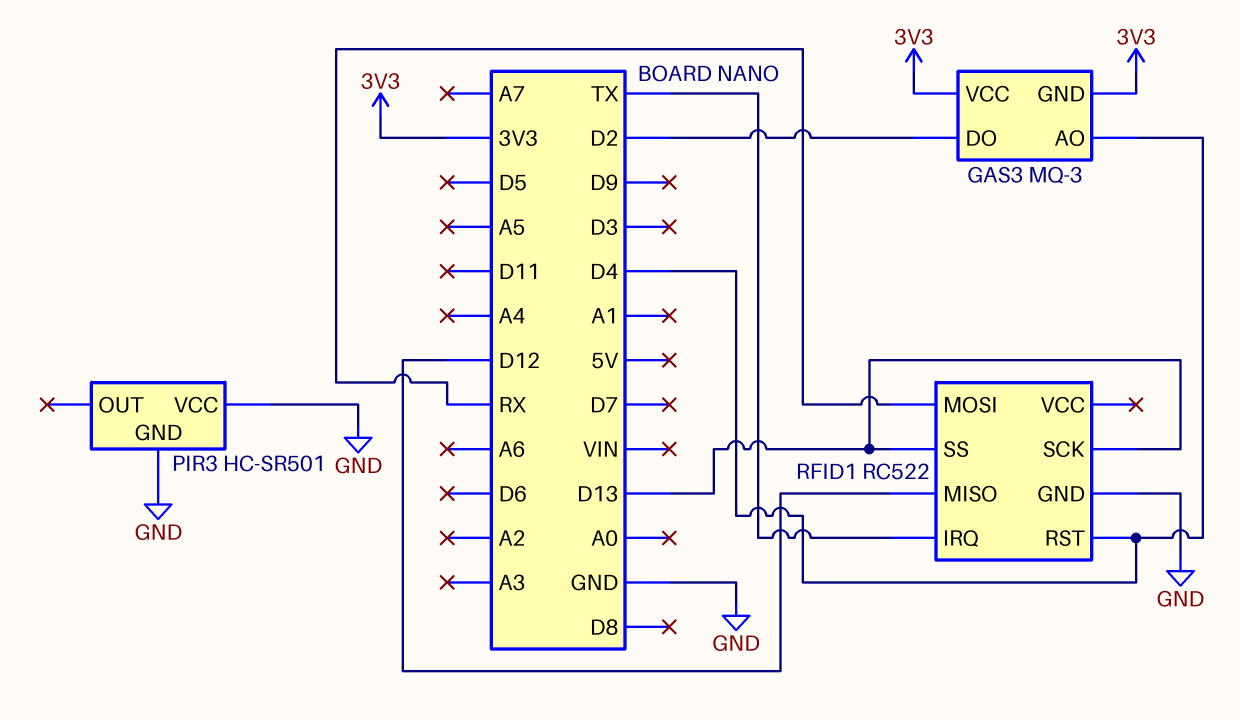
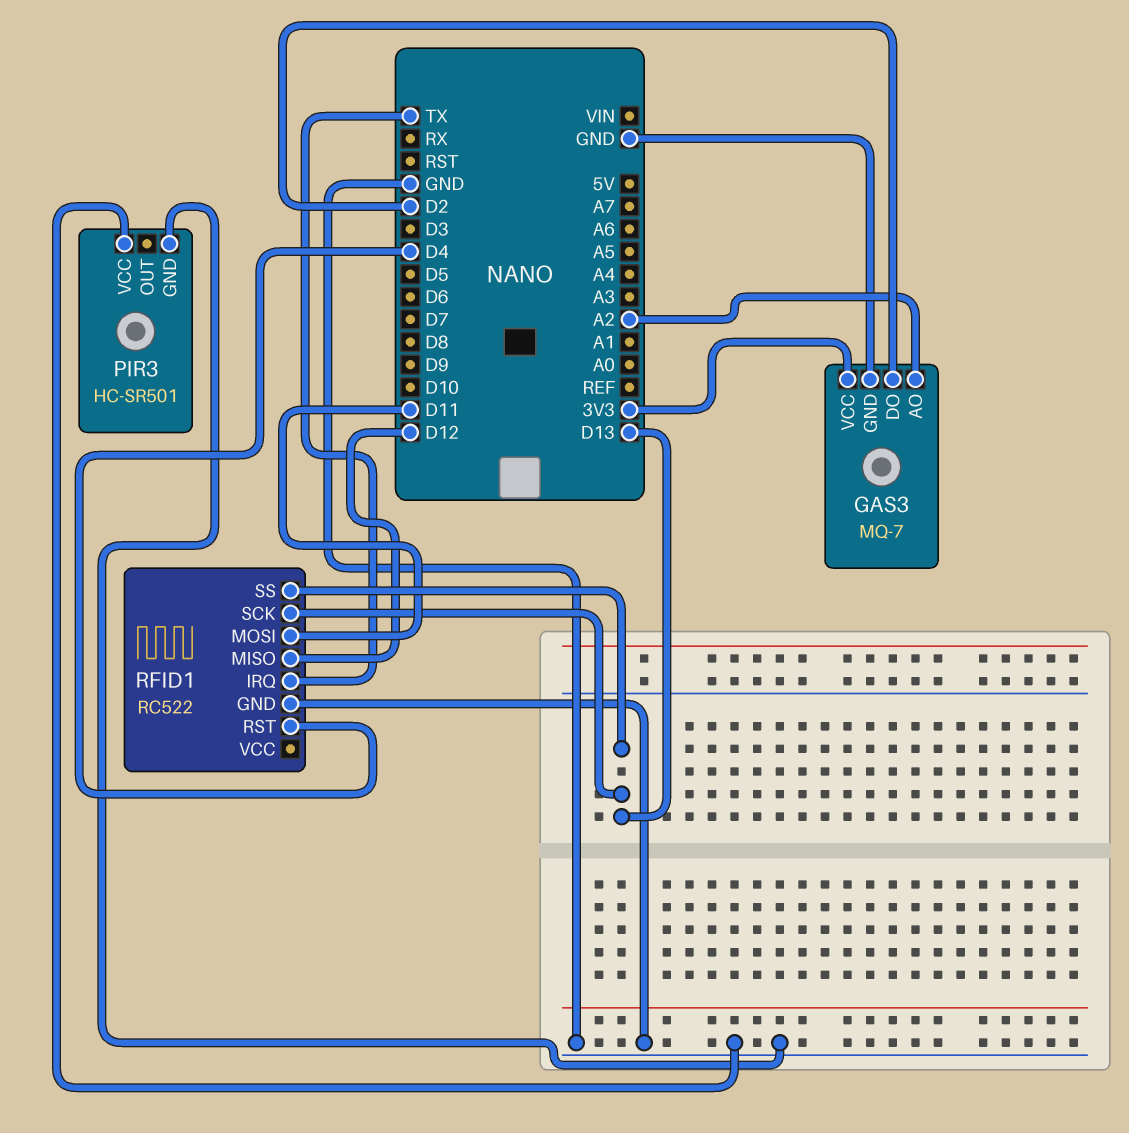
GAS3: MQ-3 -> MQ-7
GAS3 pin AO: D4 -> A2
GAS3 pin GND: 3V3 -> GND
RFID1 pin MOSI: RX -> D11

